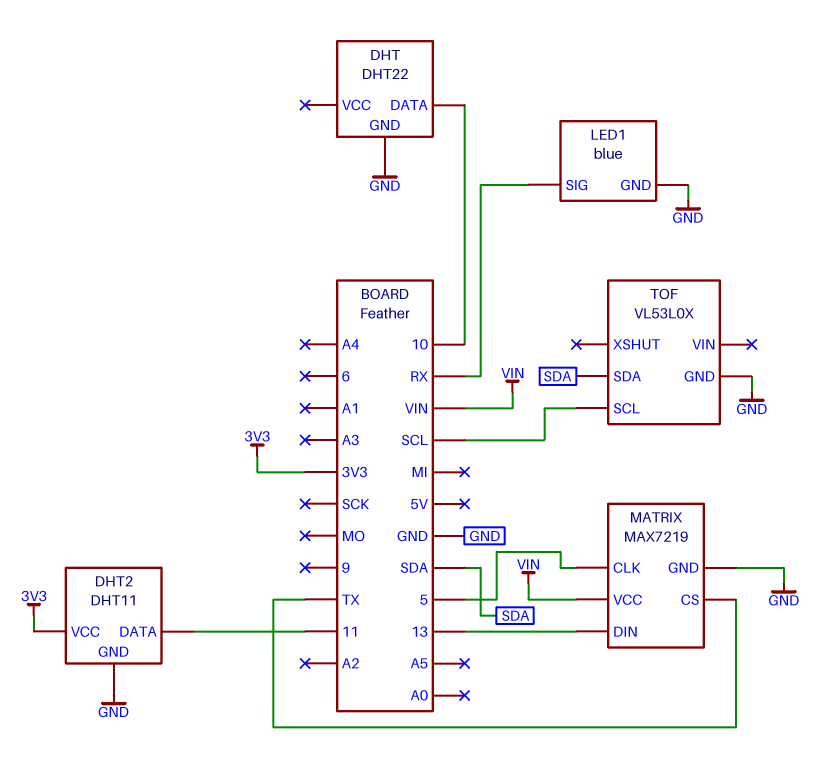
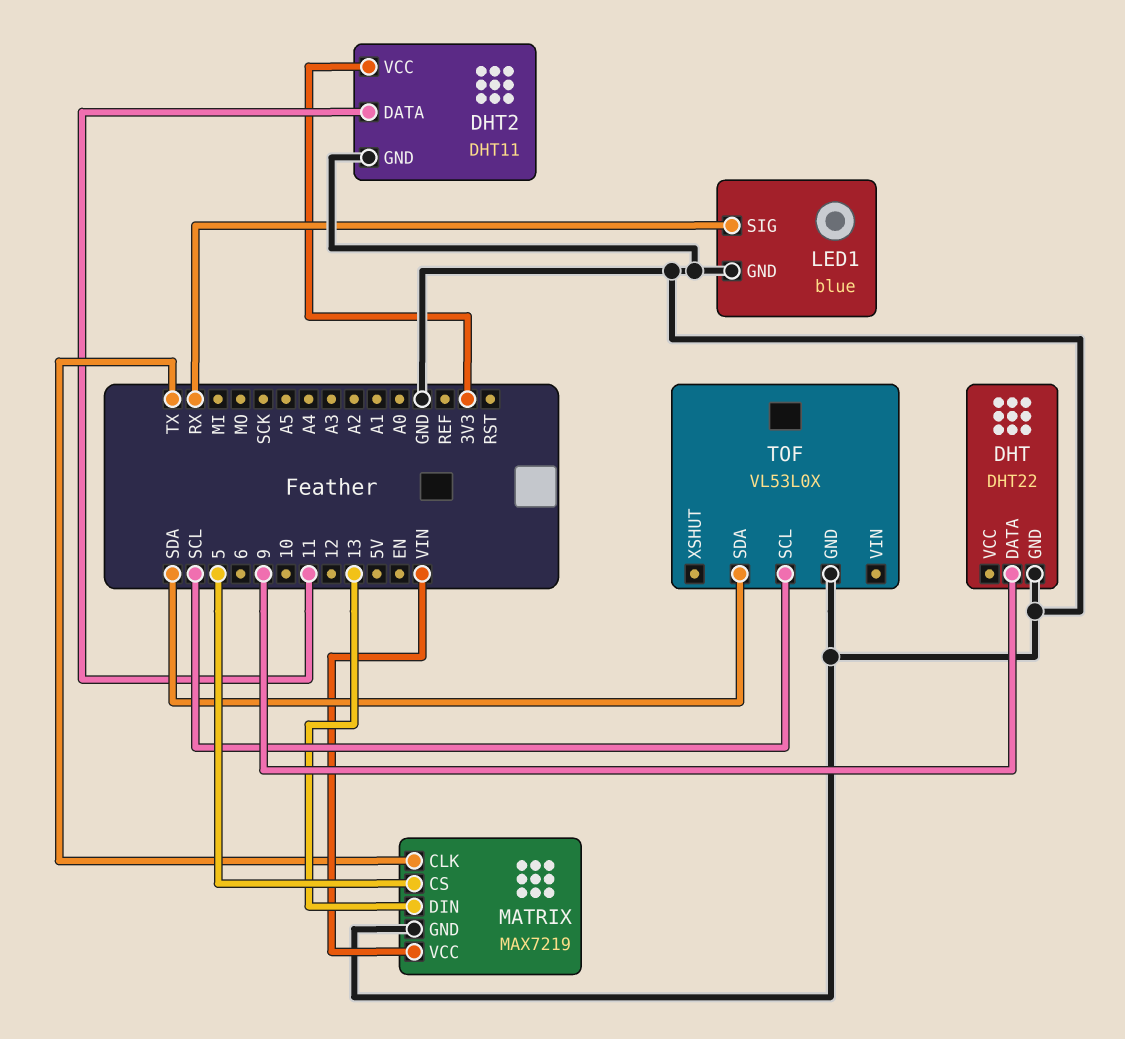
DHT pin DATA: 10 -> 9
MATRIX pin CLK: 5 -> TX
MATRIX pin CS: TX -> 5

